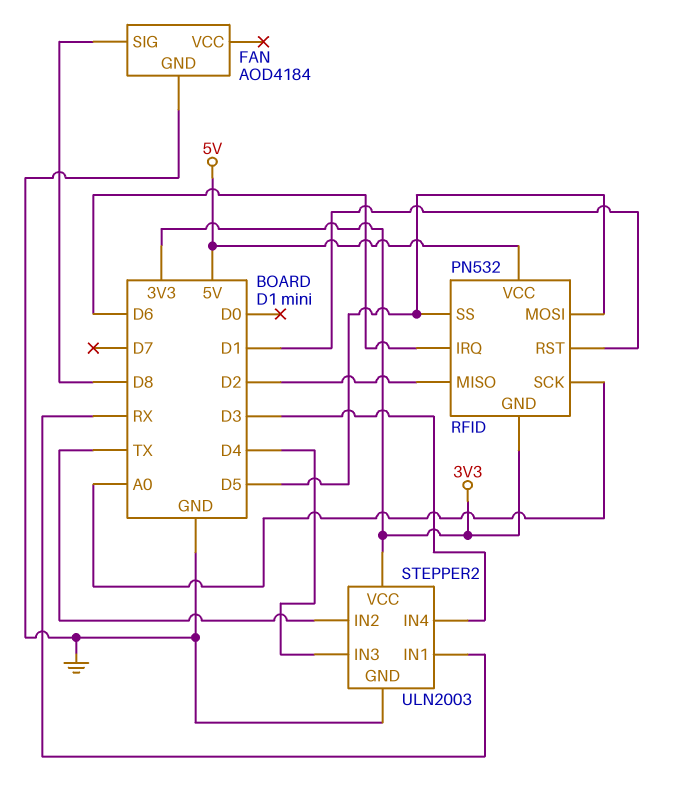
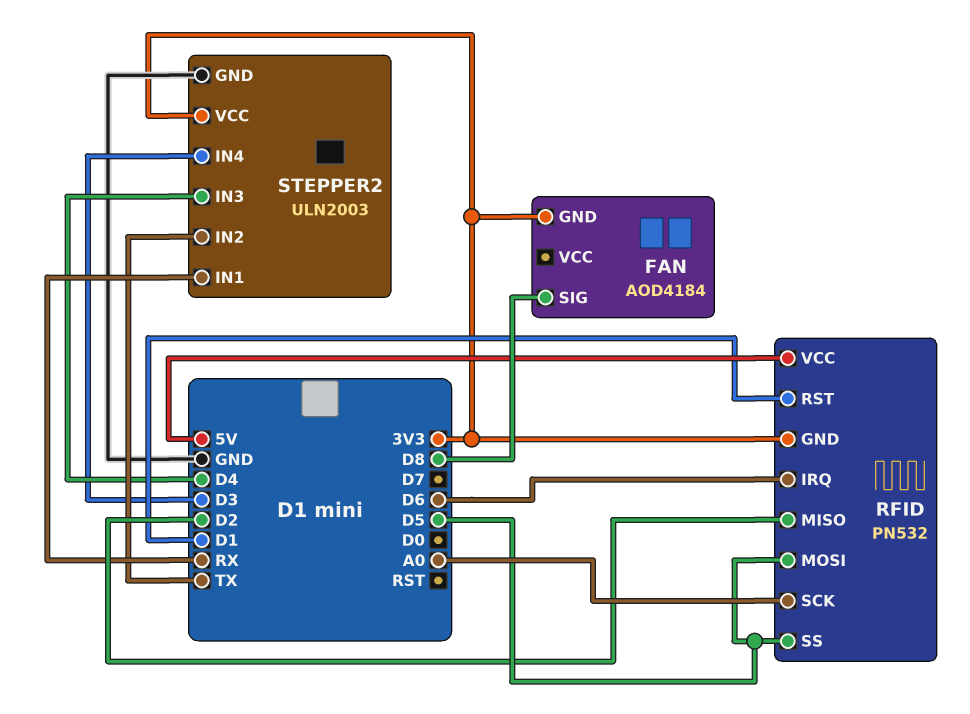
FAN pin GND: GND -> 3V3

